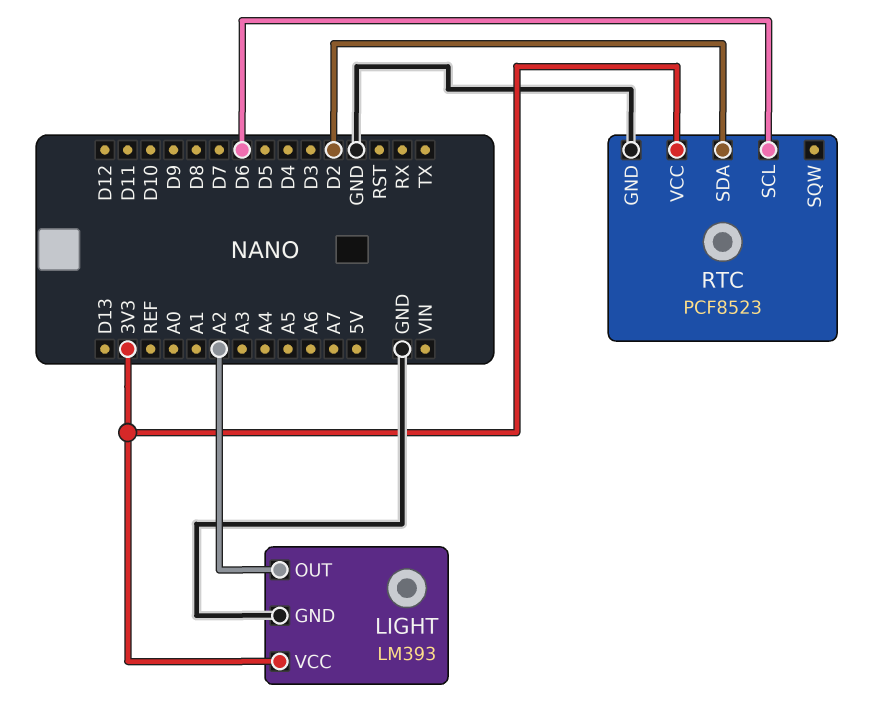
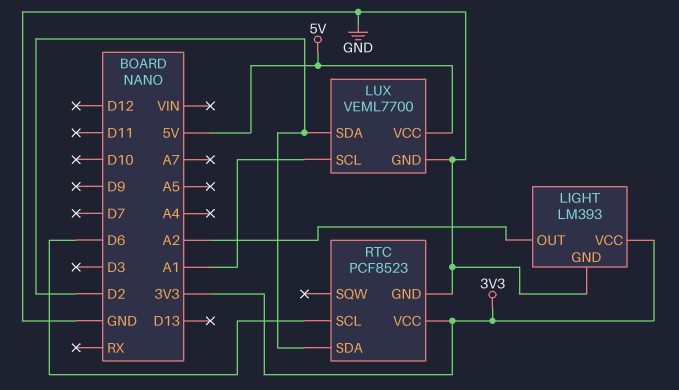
LUX: none -> VEML7700
LUX pin GND: none -> GND
LUX pin SCL: none -> A1
LUX pin SDA: none -> D2
LUX pin VCC: none -> 5V

